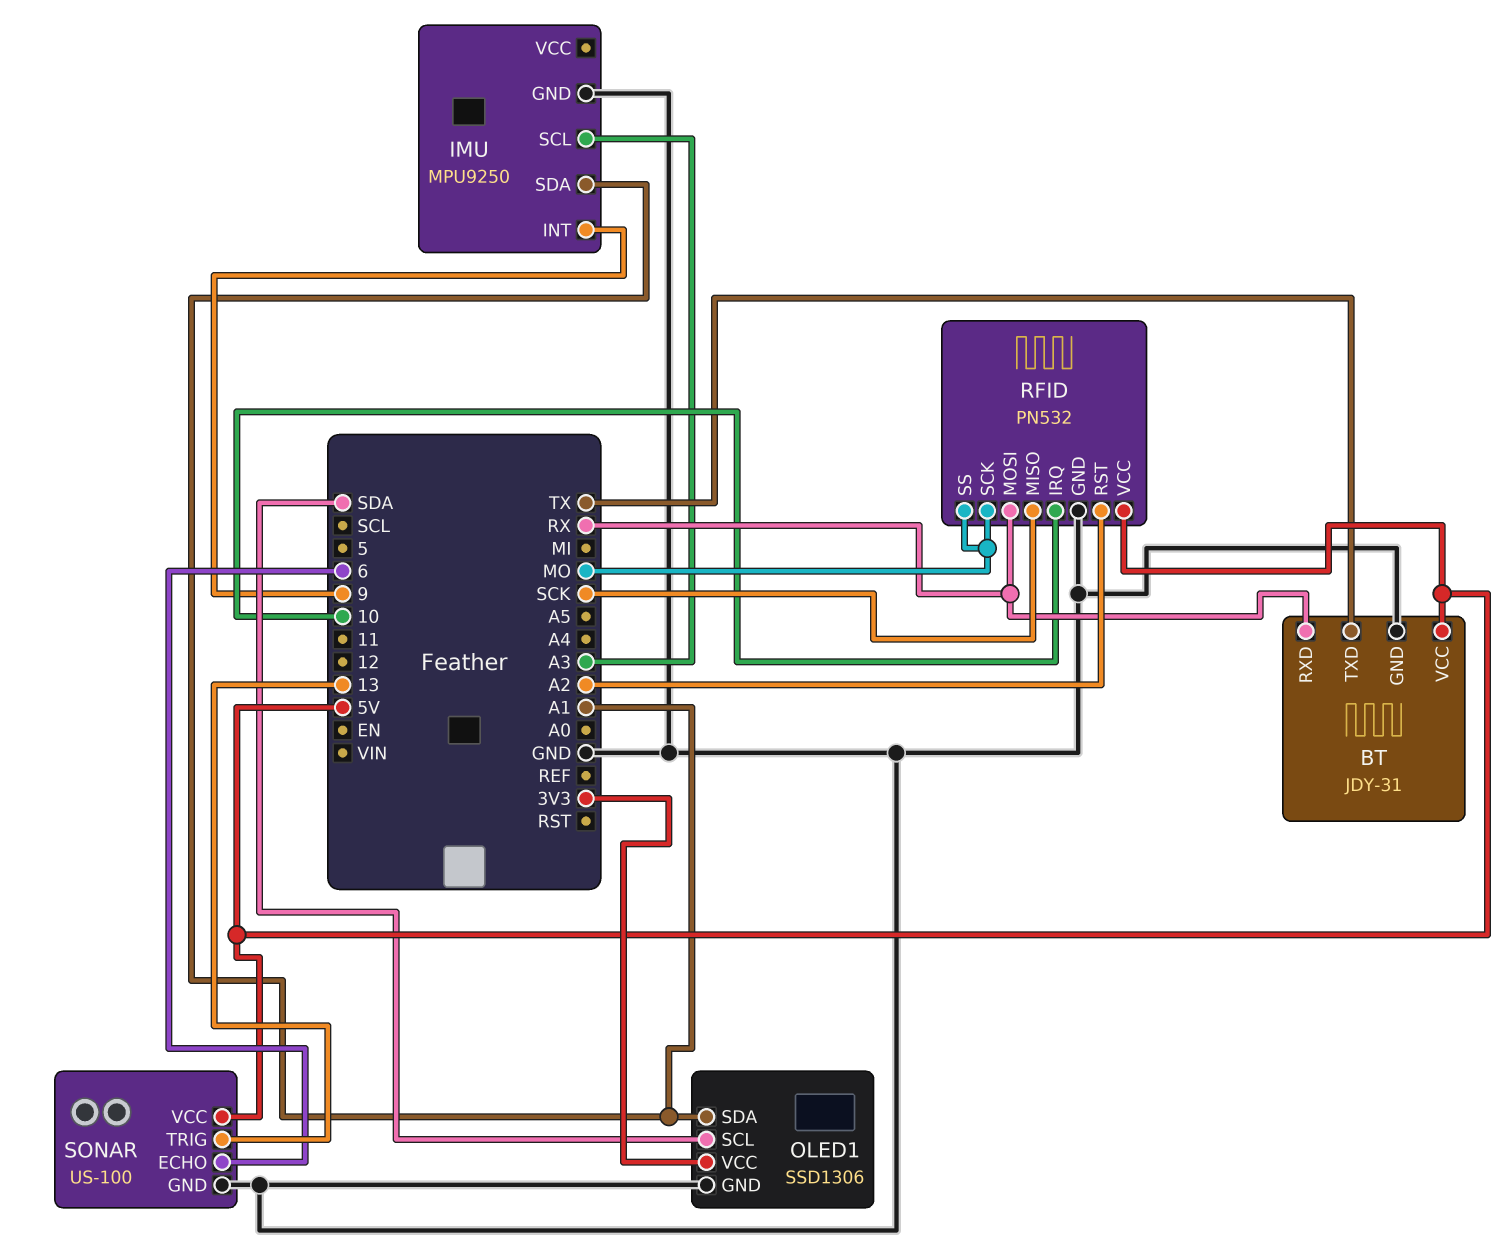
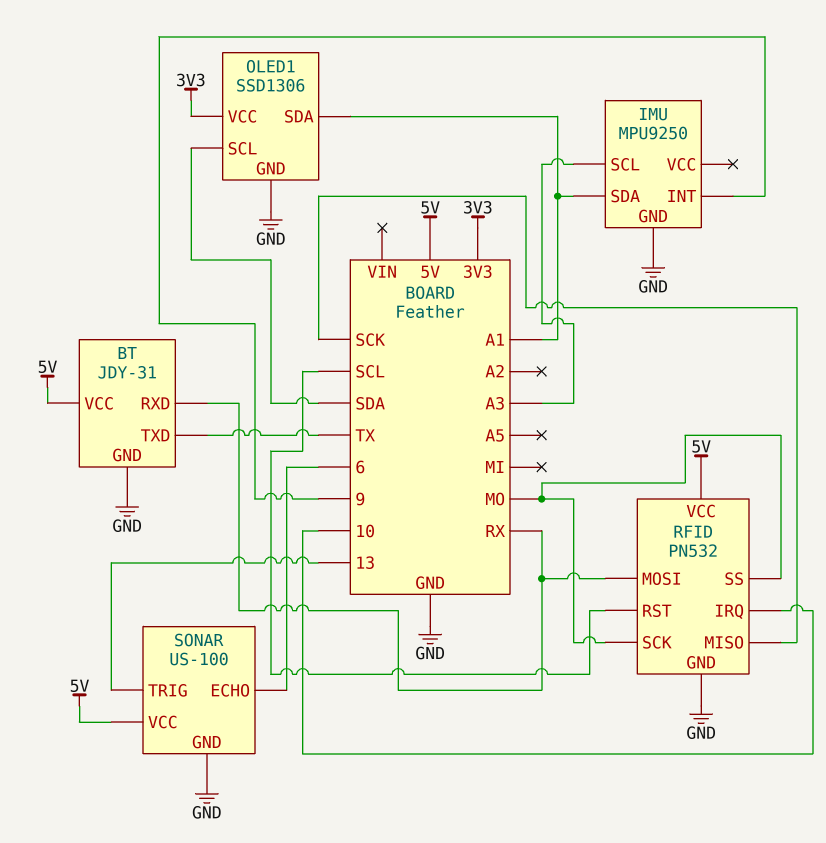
RFID pin RST: A2 -> SCL

